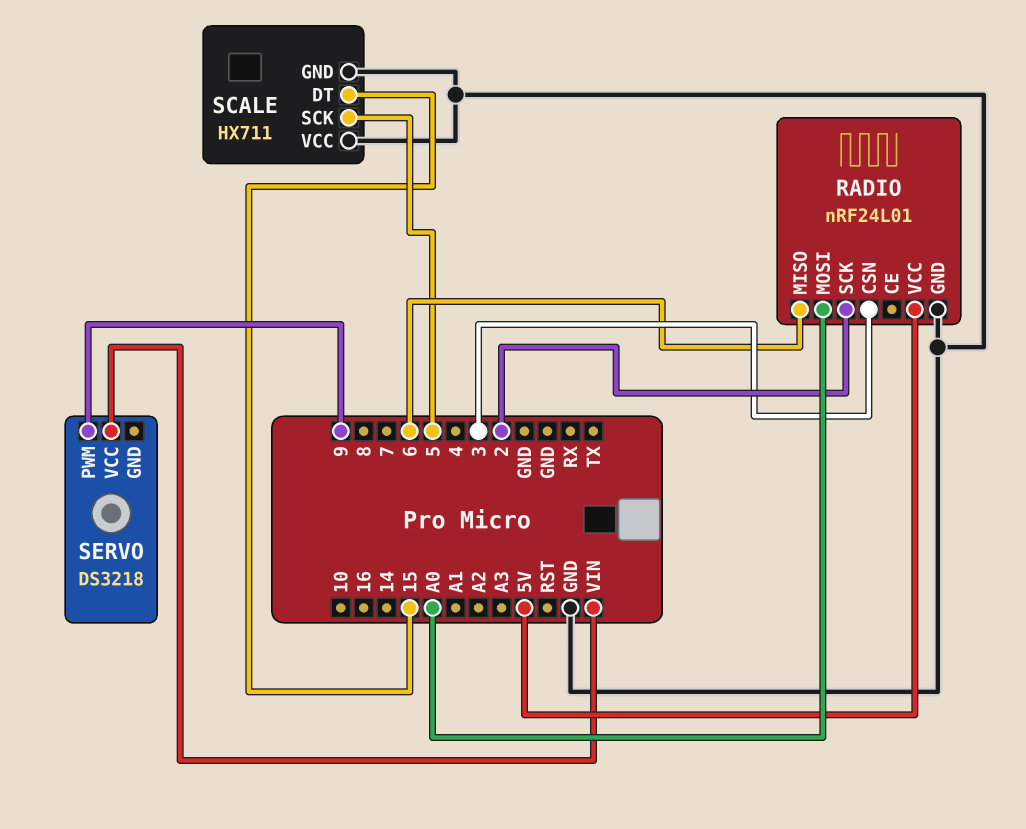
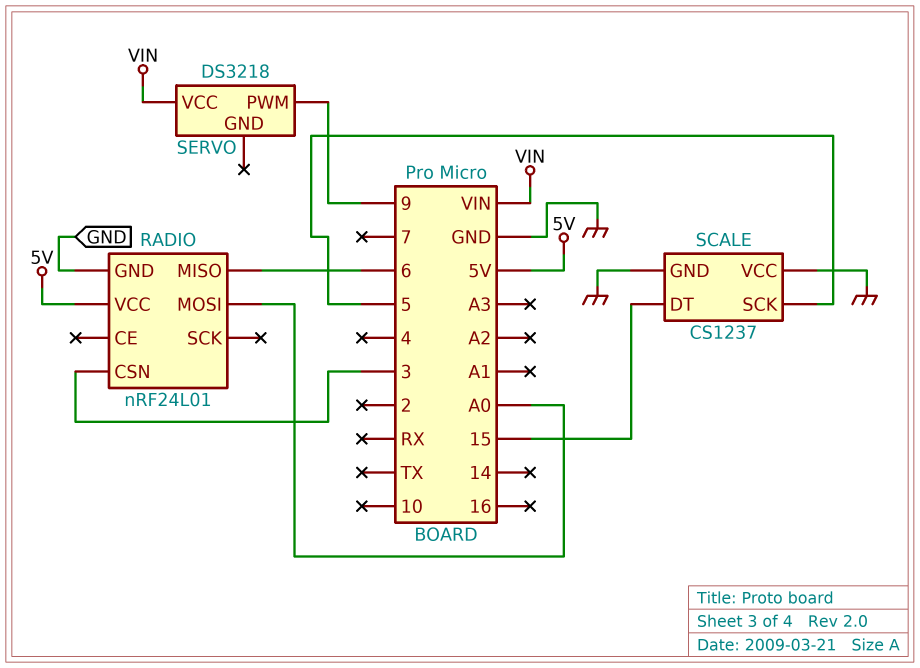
RADIO pin SCK: 2 -> none
SCALE: HX711 -> CS1237

